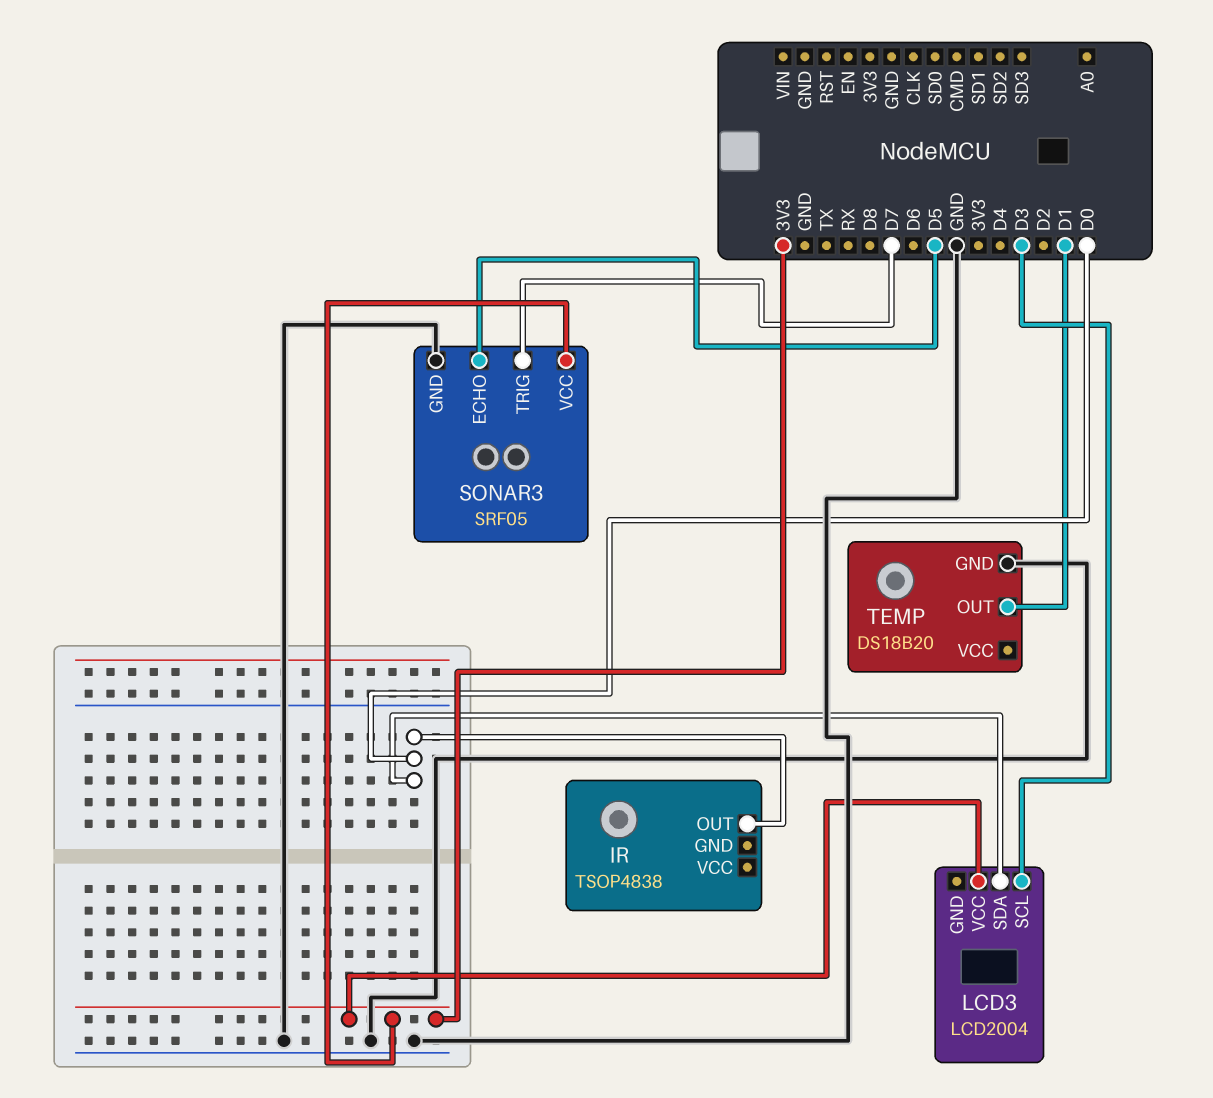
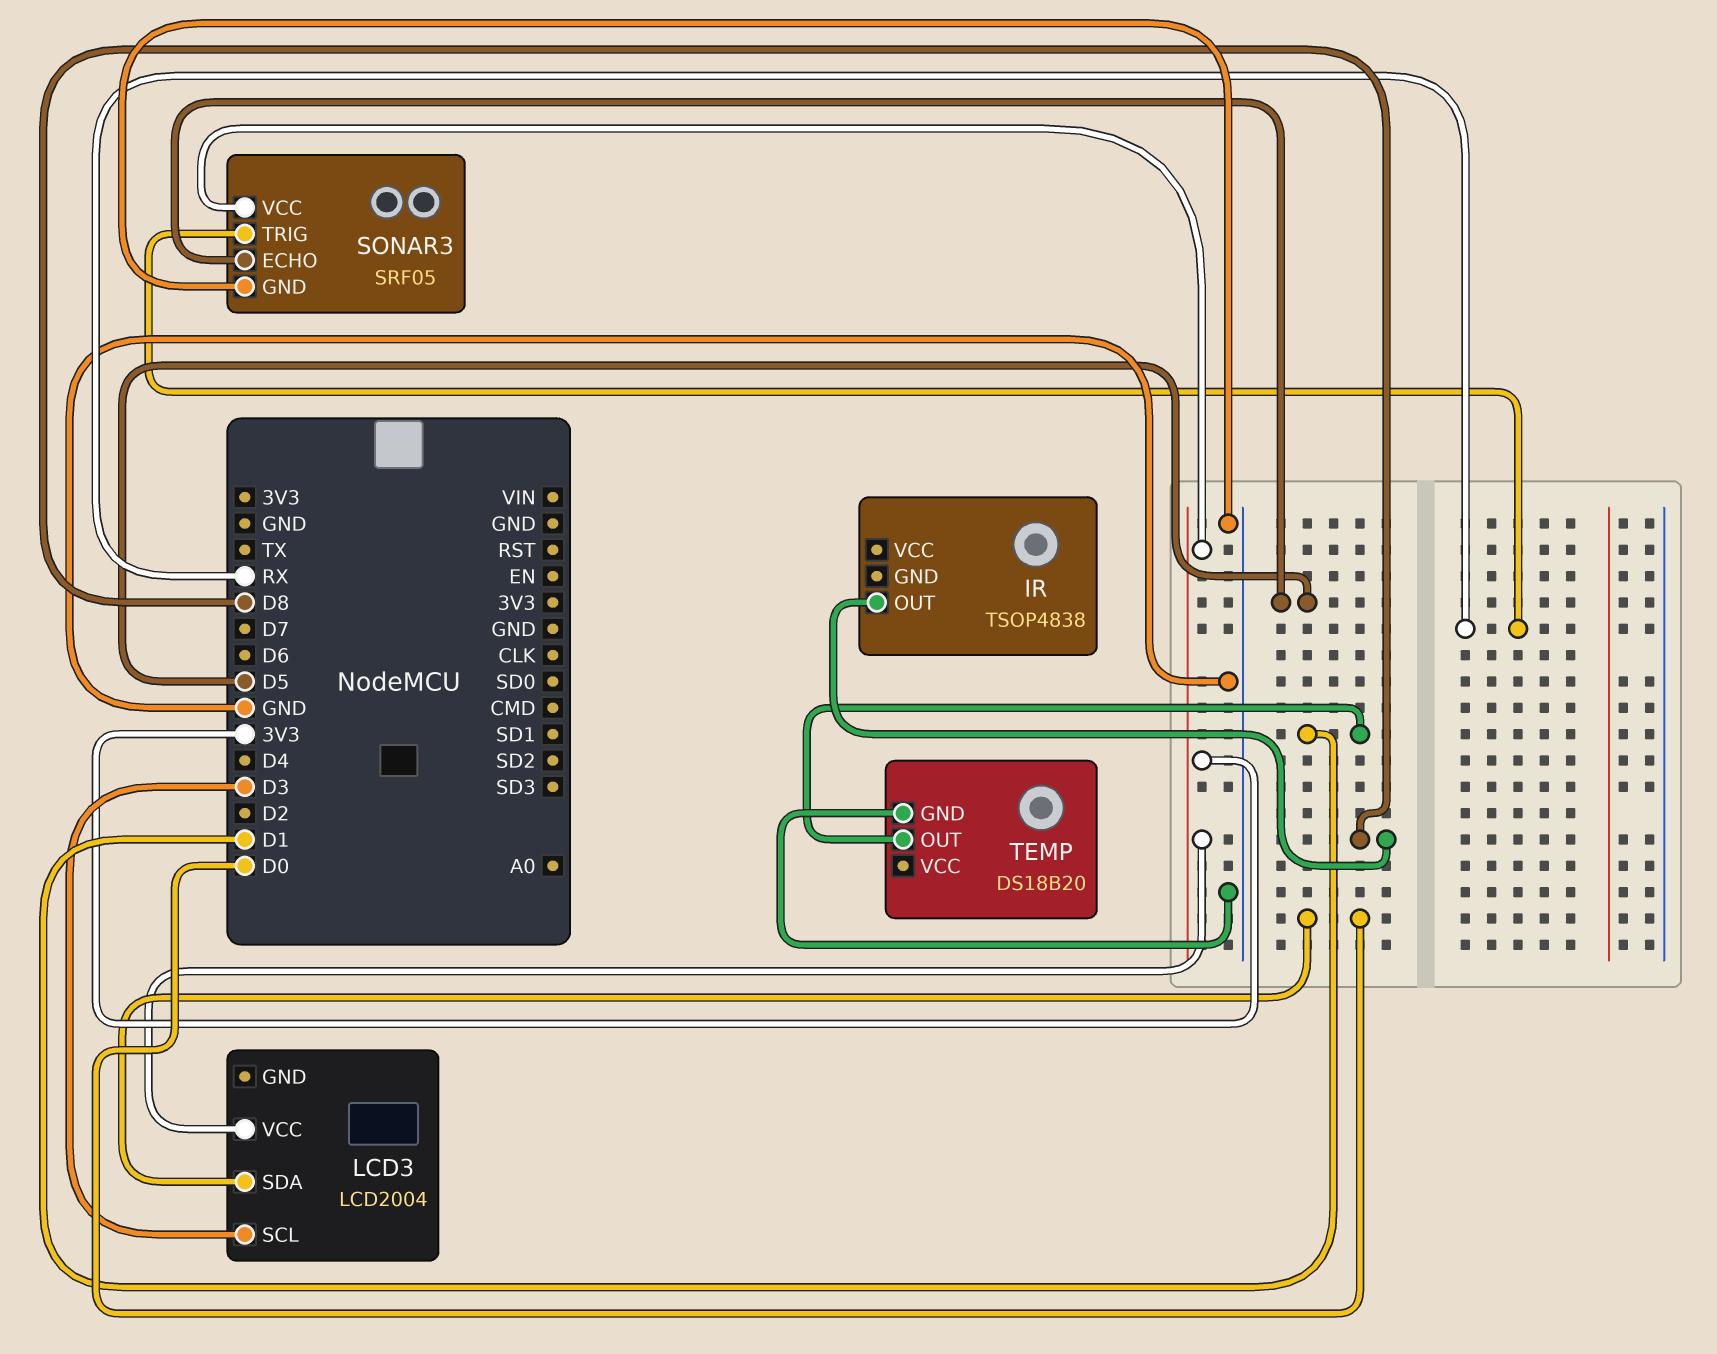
IR pin OUT: D0 -> D8
SONAR3 pin TRIG: D7 -> RX

